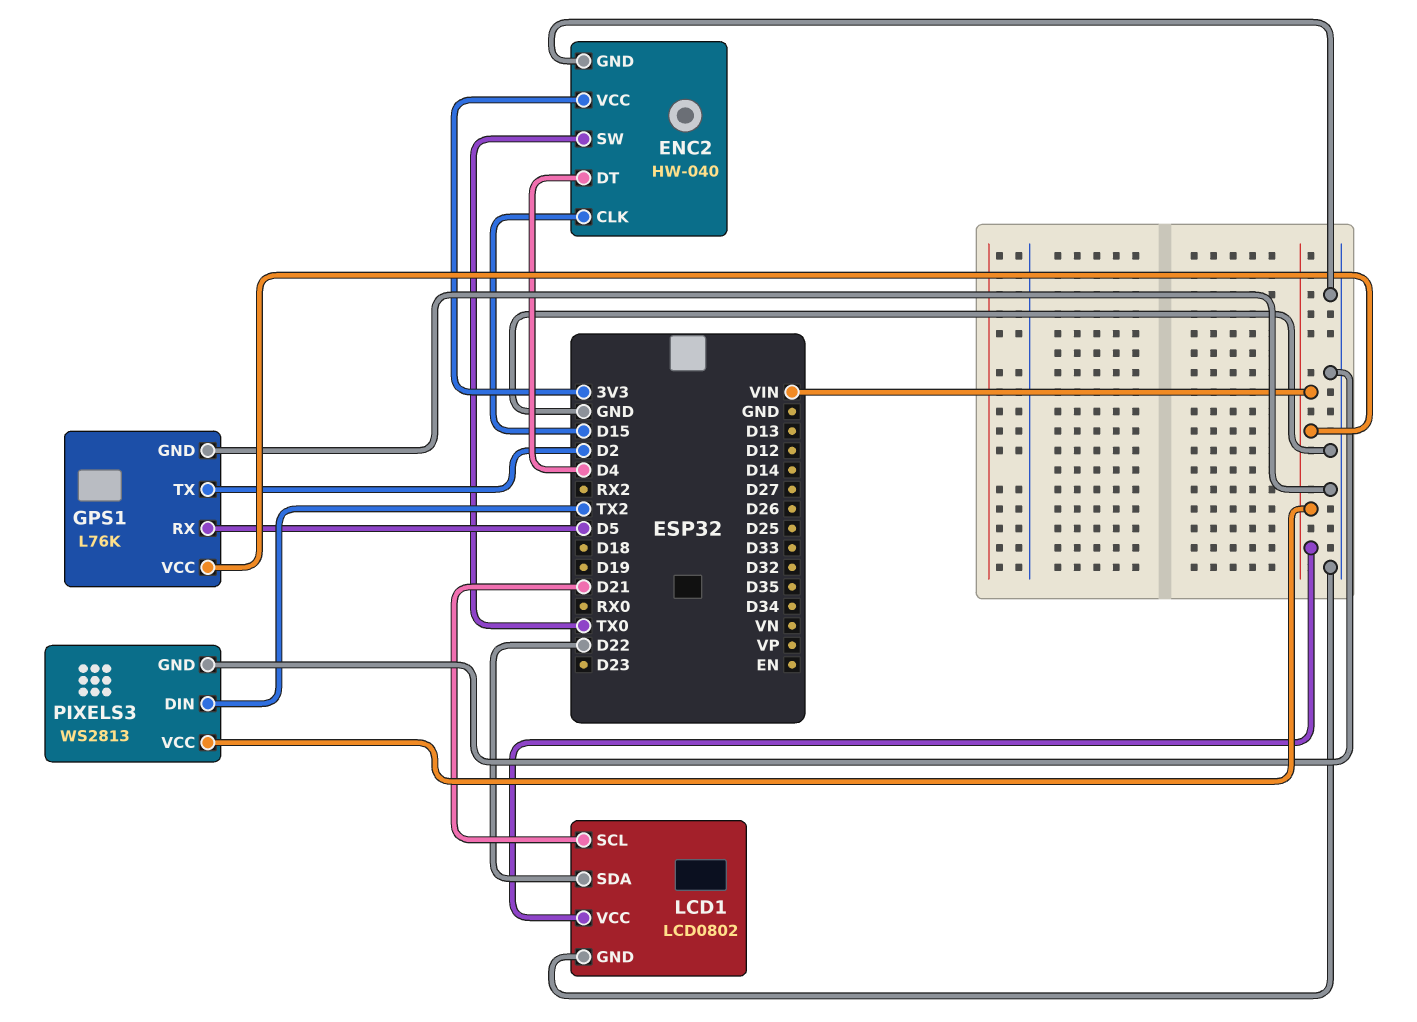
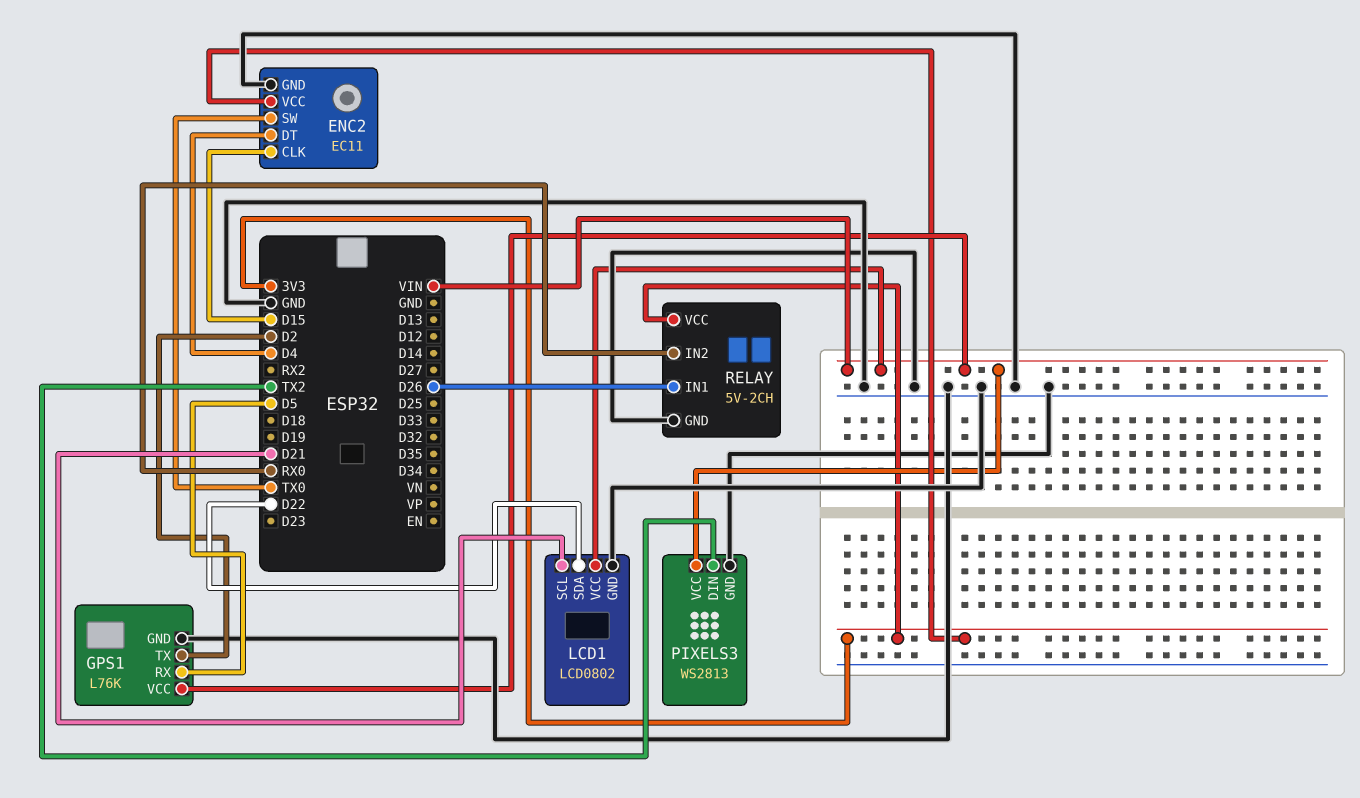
ENC2: HW-040 -> EC11
RELAY: none -> 5V-2CH
RELAY pin GND: none -> GND
RELAY pin IN1: none -> D26
RELAY pin IN2: none -> RX0
RELAY pin VCC: none -> 3V3

